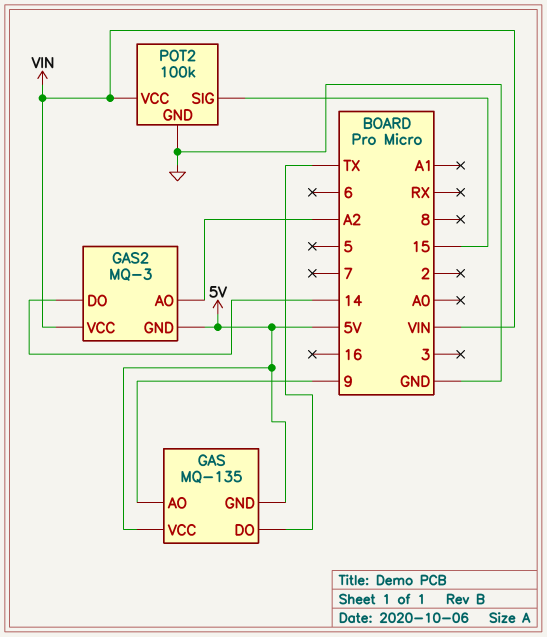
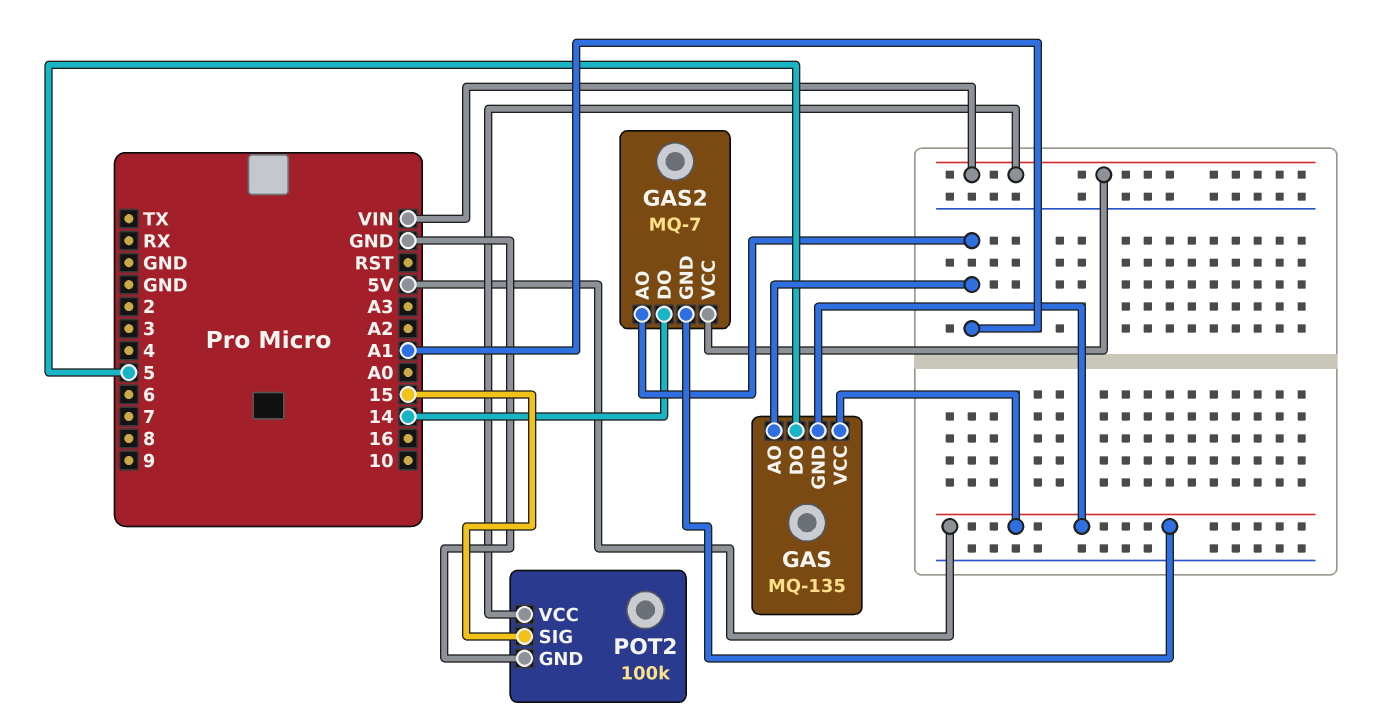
GAS pin AO: 9 -> A1
GAS pin DO: TX -> 5
GAS2: MQ-3 -> MQ-7
GAS2 pin AO: A2 -> A1

